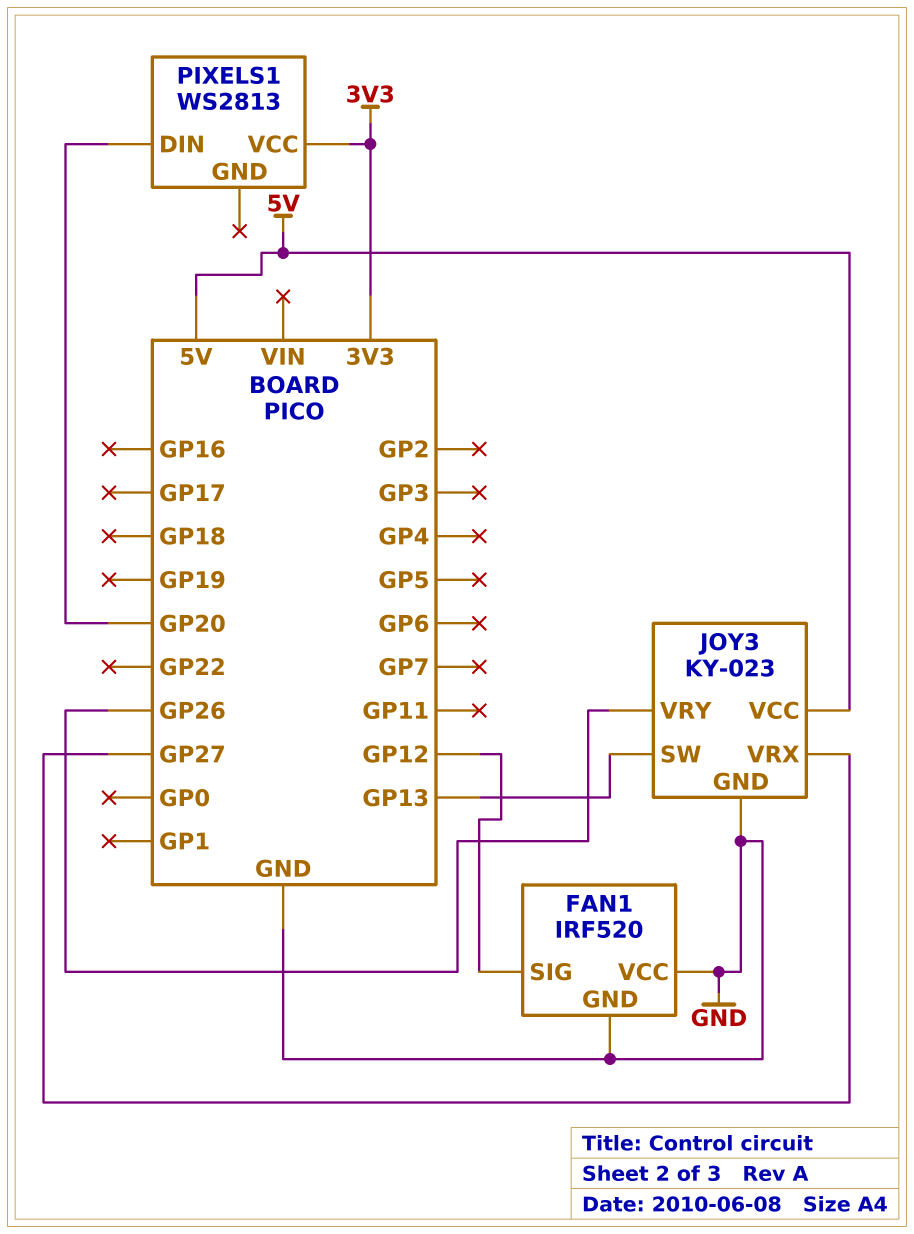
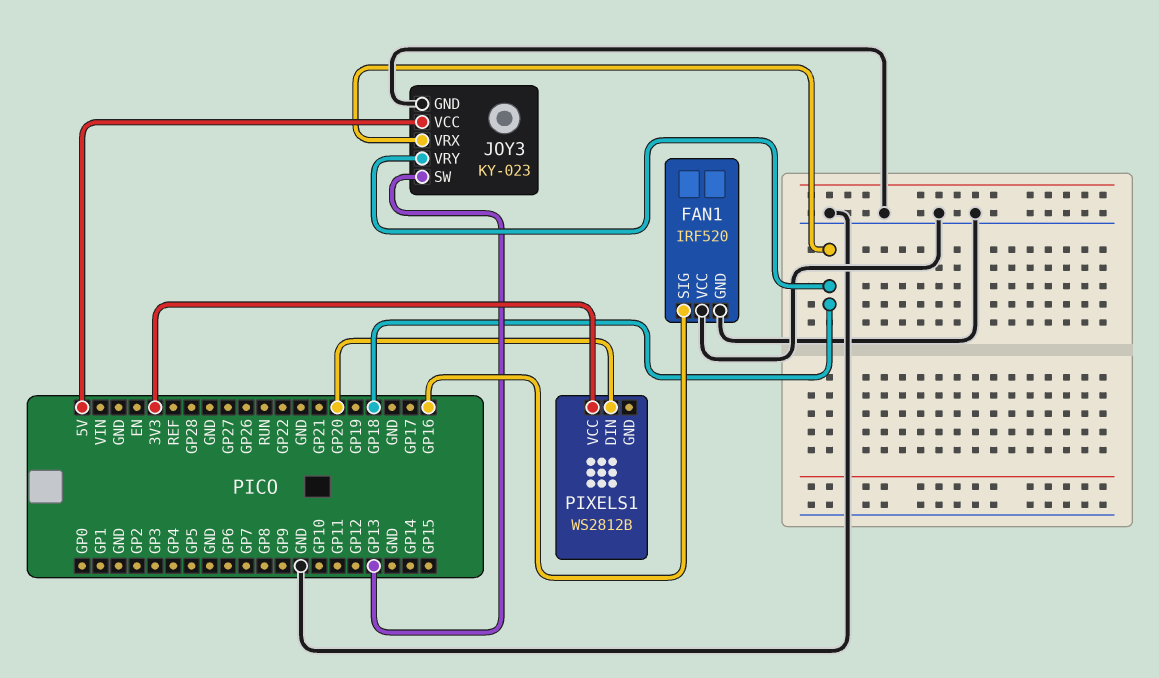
FAN1 pin SIG: GP12 -> GP16
JOY3 pin VRX: GP27 -> GP18
JOY3 pin VRY: GP26 -> GP18
PIXELS1: WS2813 -> WS2812B

